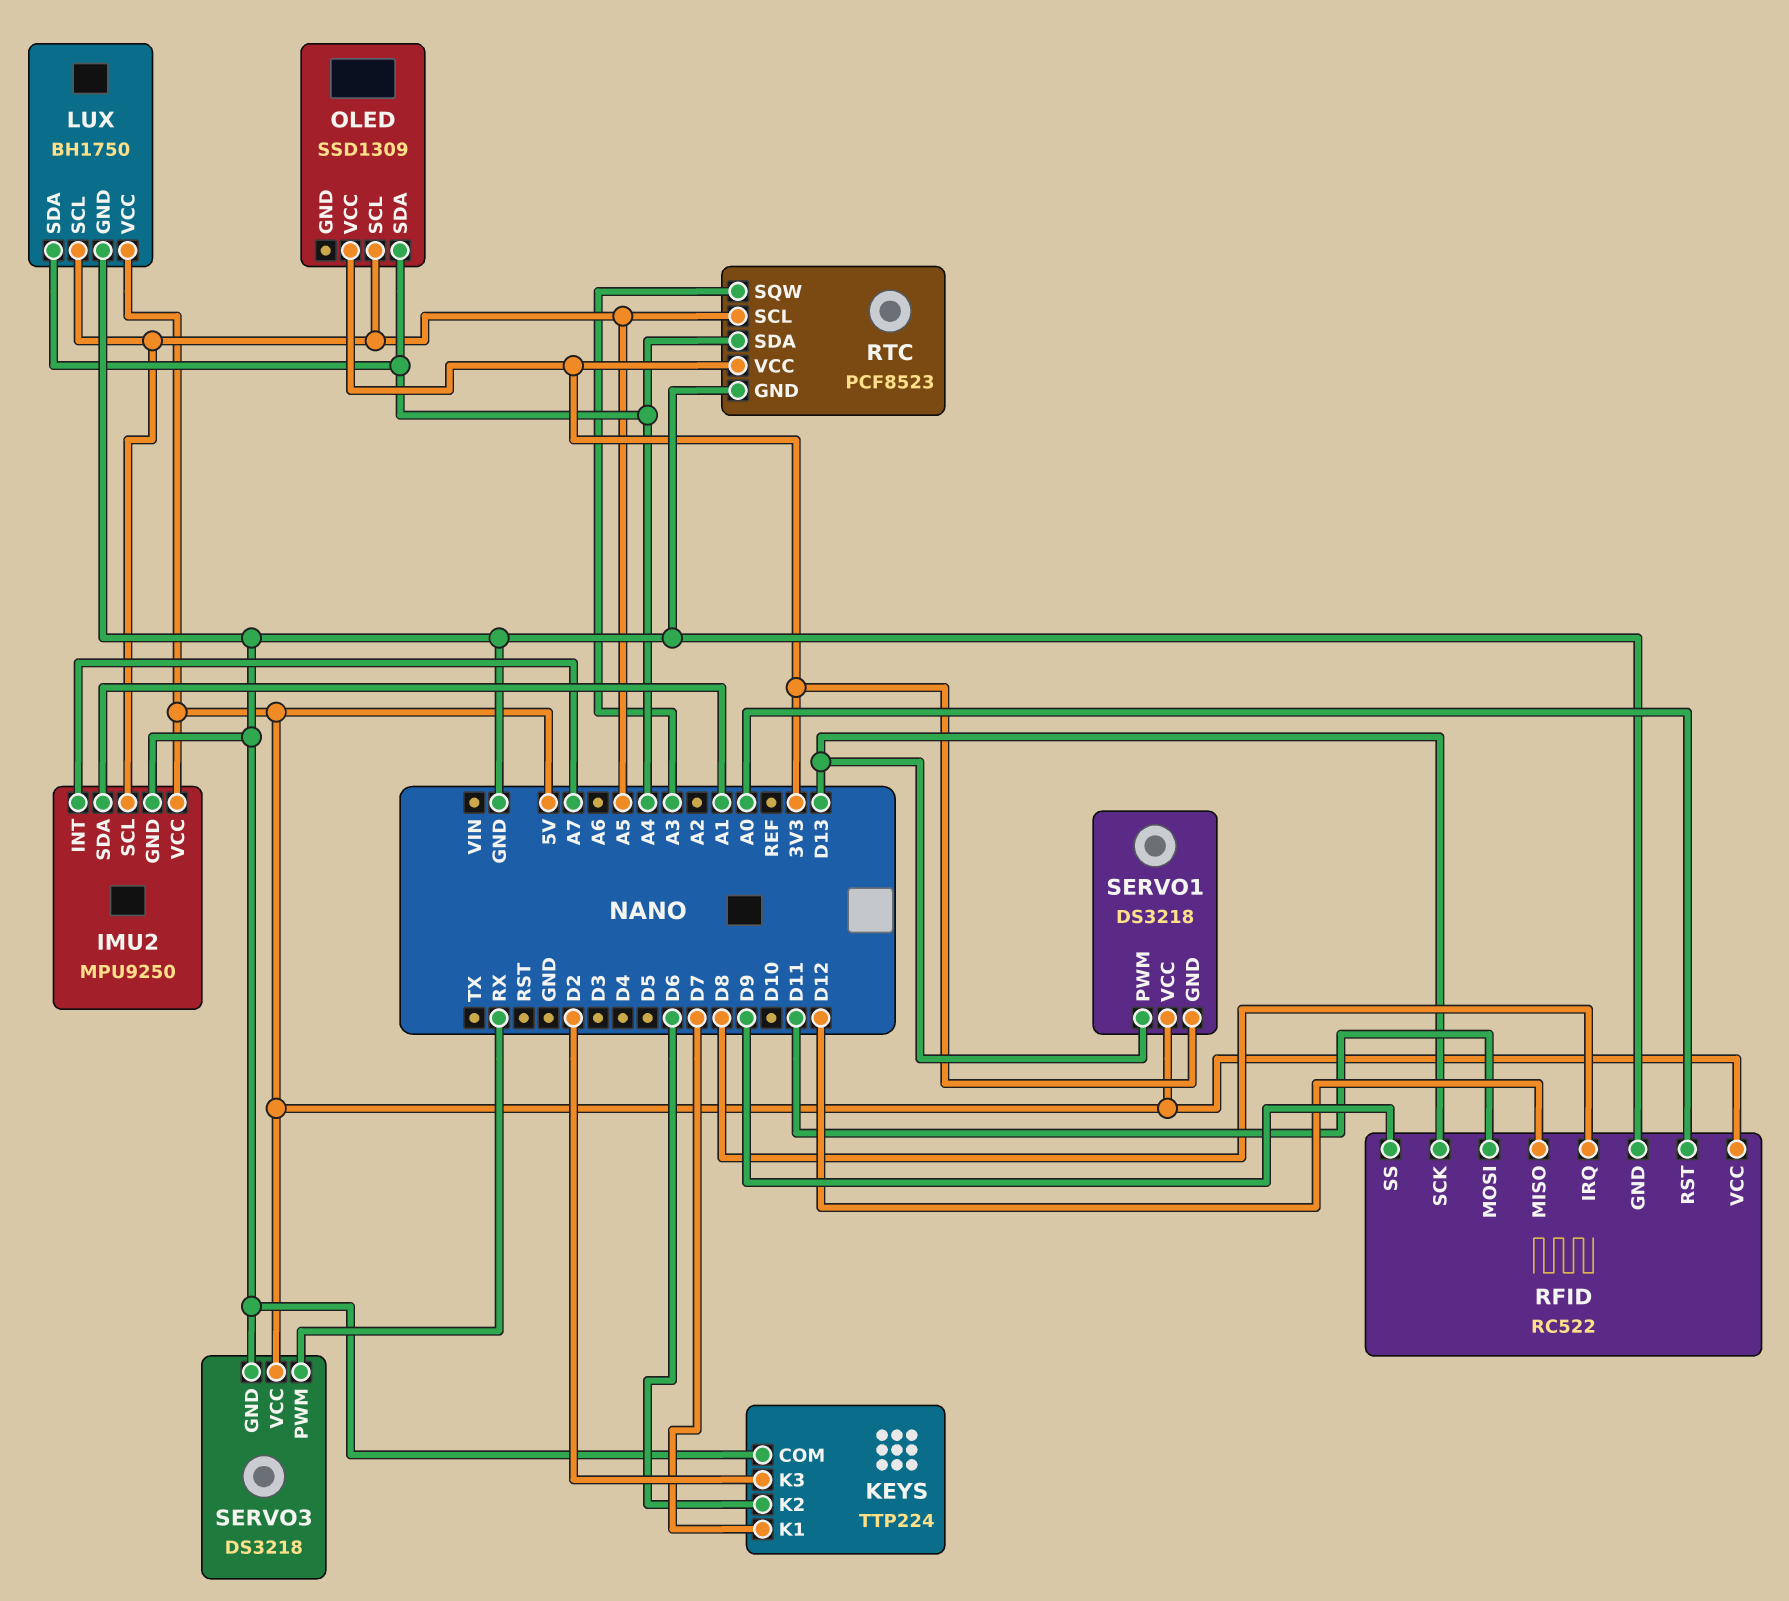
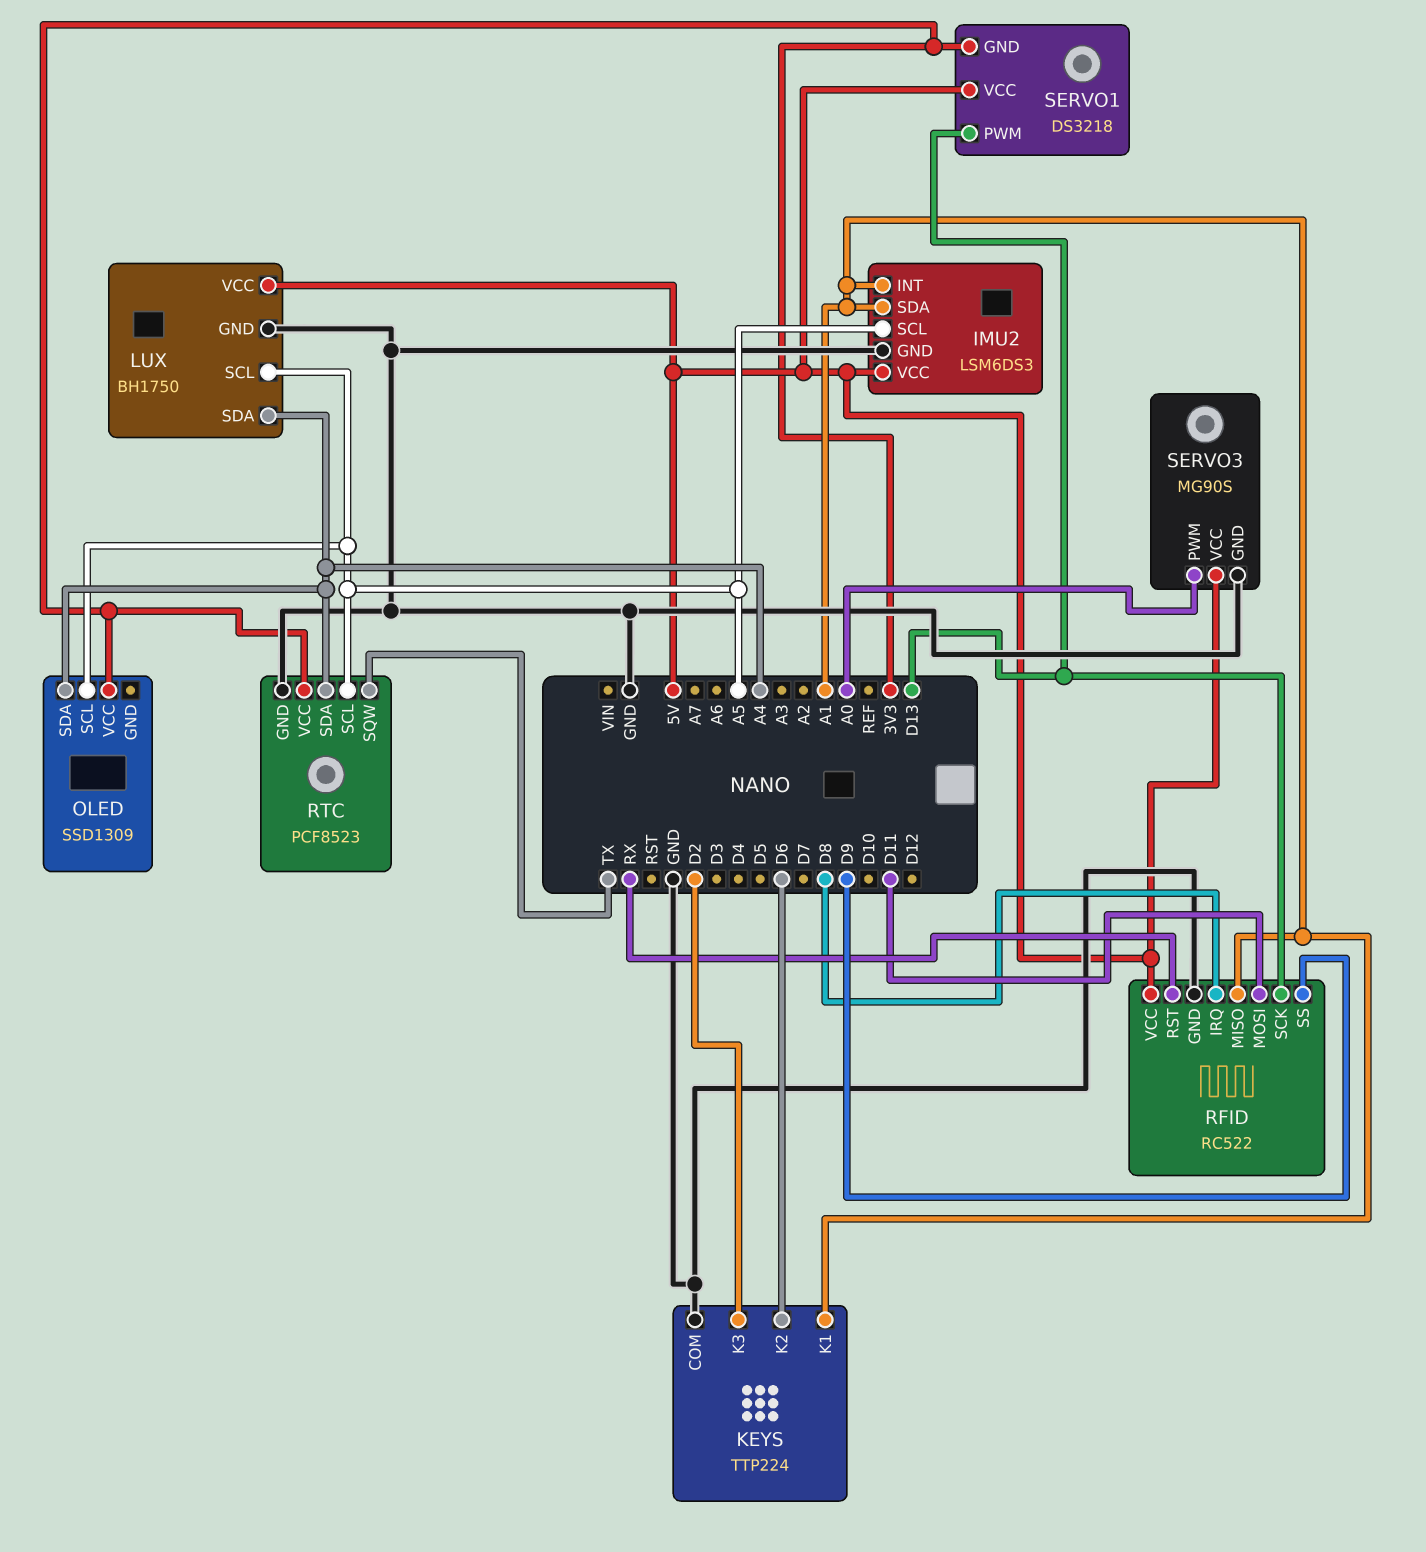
IMU2: MPU9250 -> LSM6DS3
IMU2 pin INT: A7 -> A1
KEYS pin K1: D7 -> A1
RFID pin MISO: D12 -> A1
RFID pin RST: A0 -> RX
RTC pin SQW: A3 -> TX
SERVO3: DS3218 -> MG90S
SERVO3 pin PWM: RX -> A0

